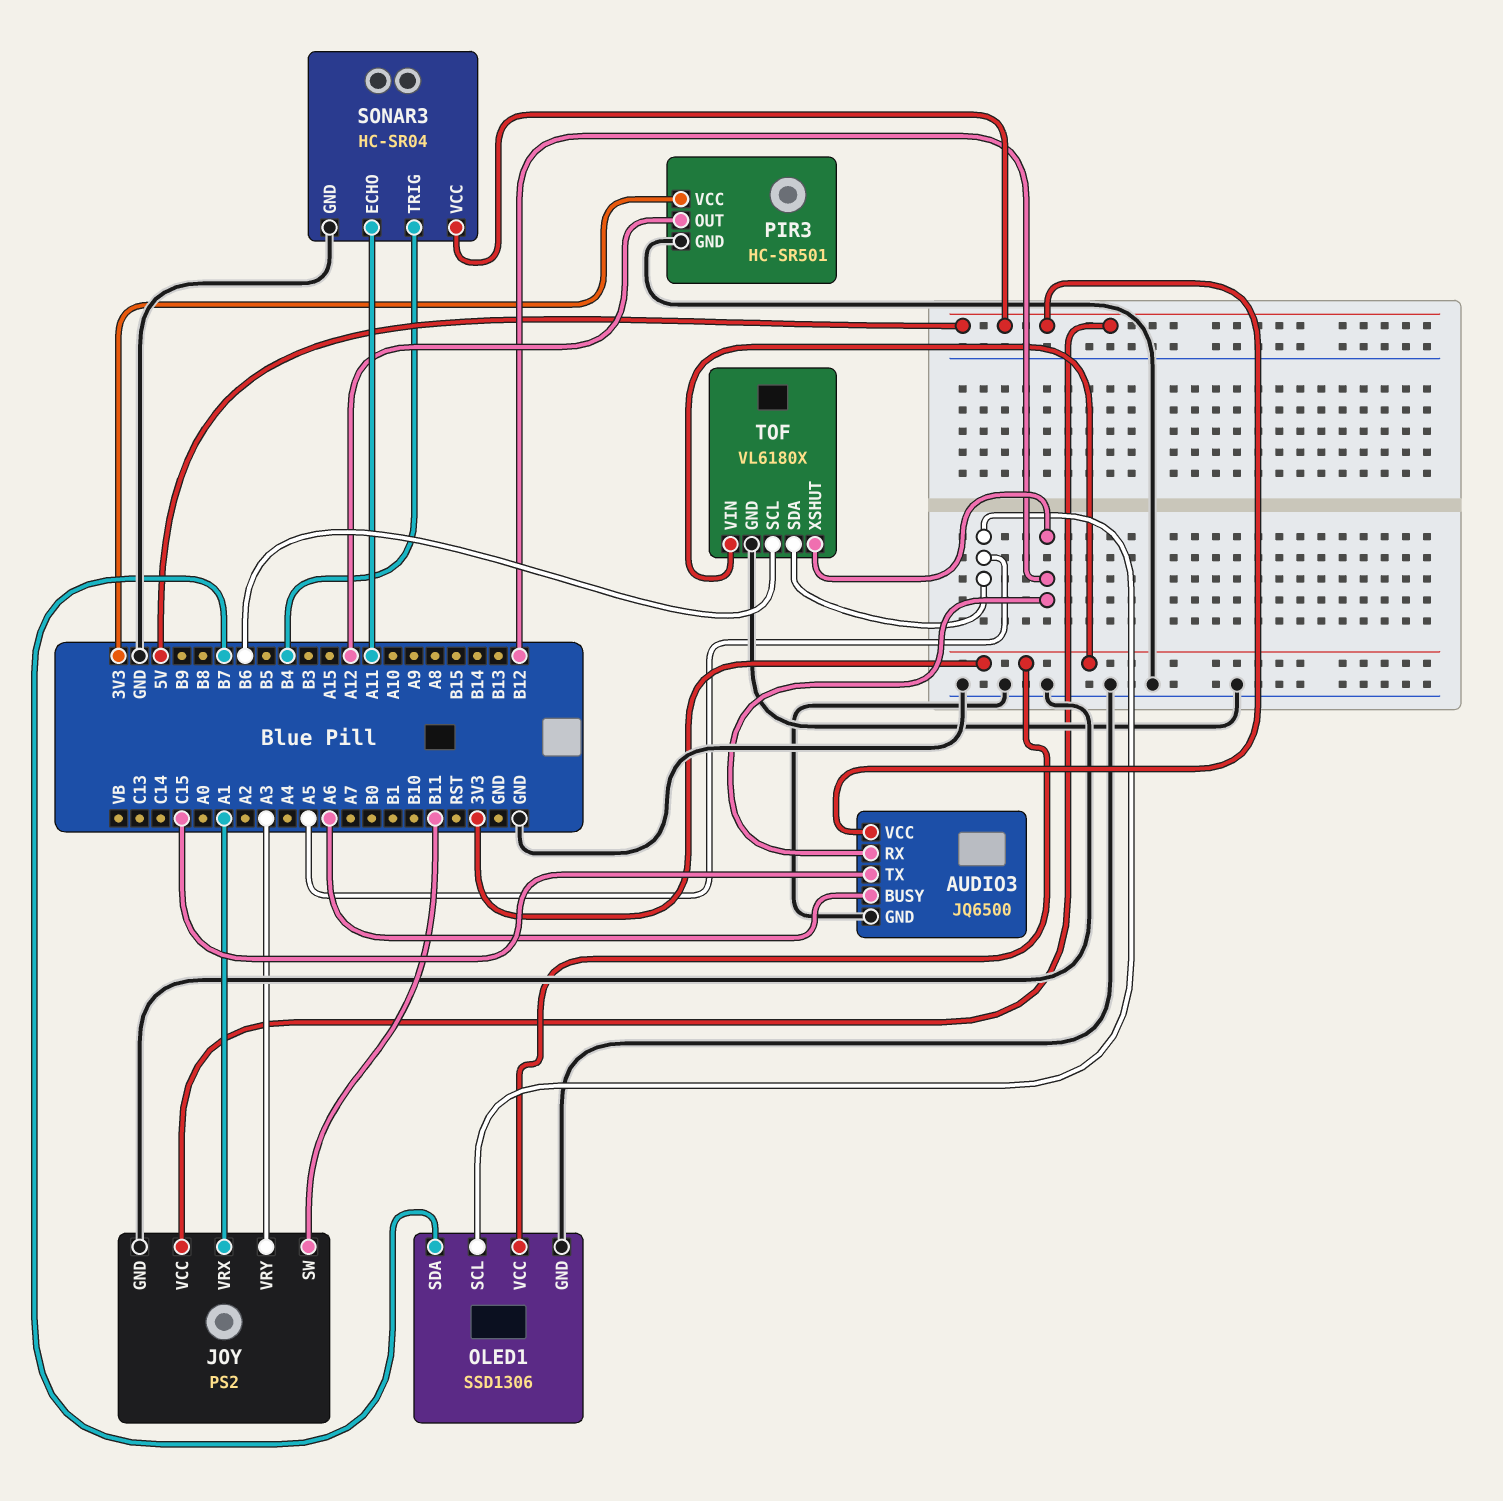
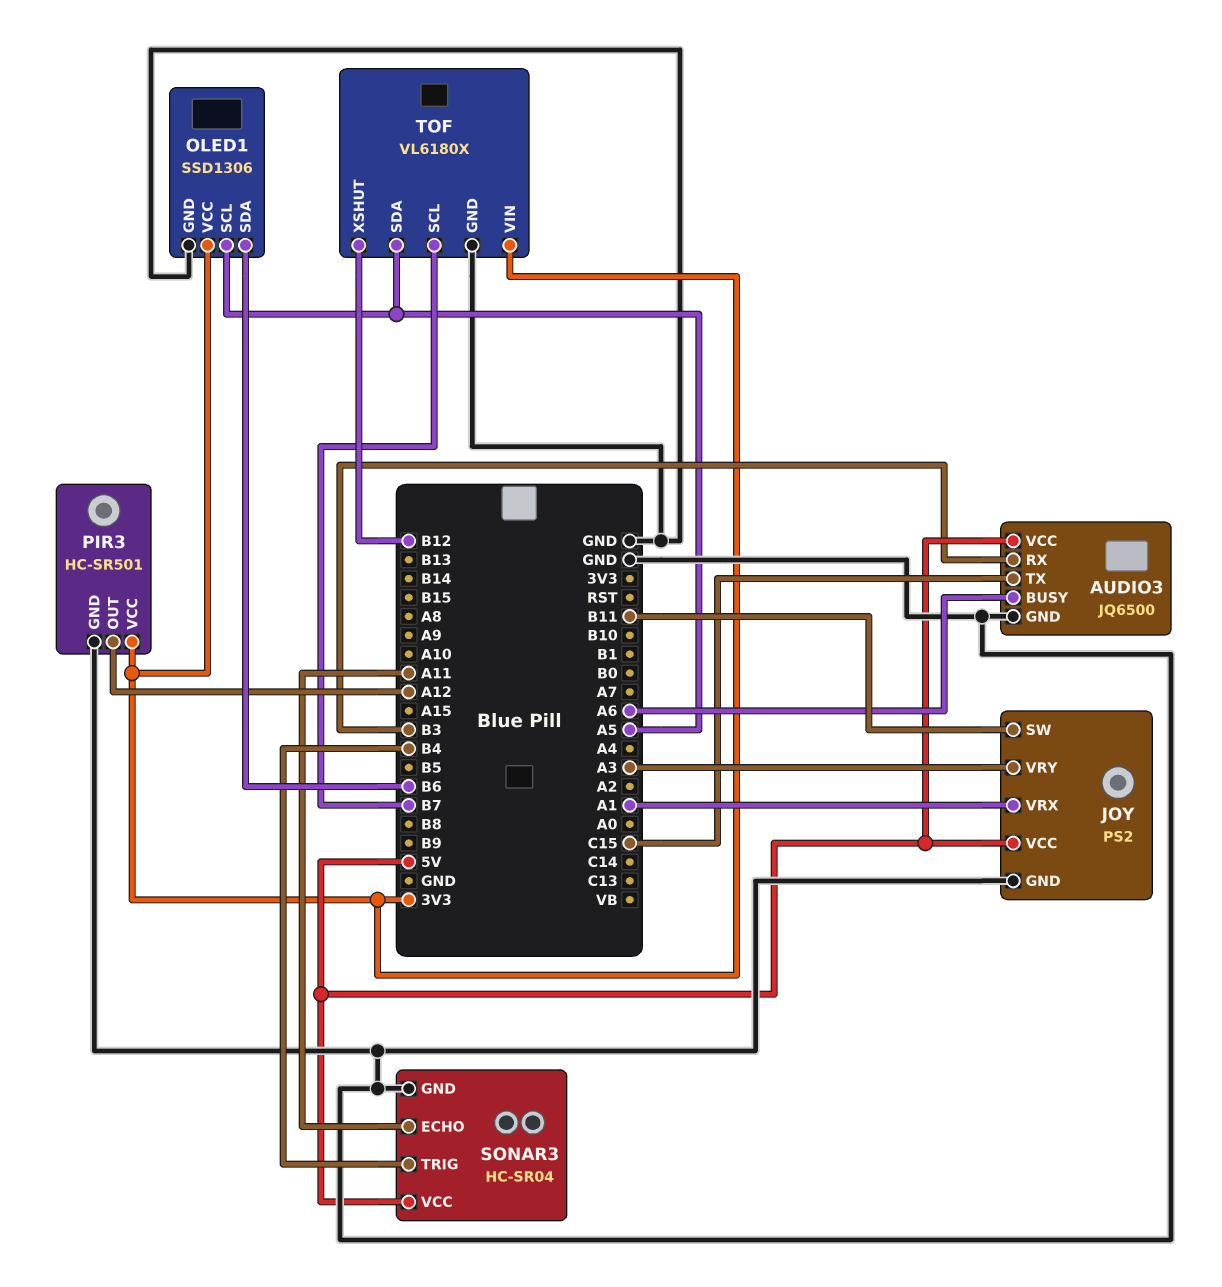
AUDIO3 pin RX: B12 -> B3
OLED1 pin SDA: B7 -> B6
TOF pin SCL: B6 -> B7

